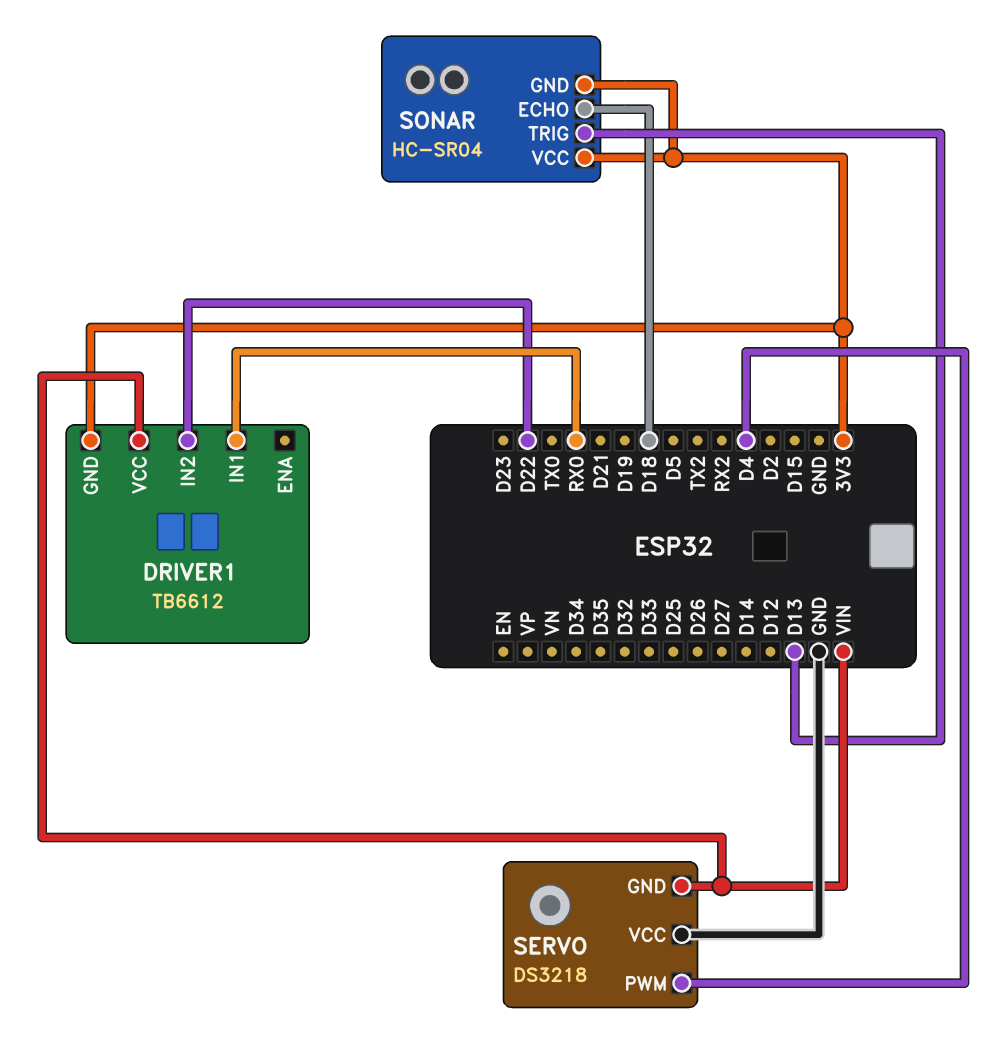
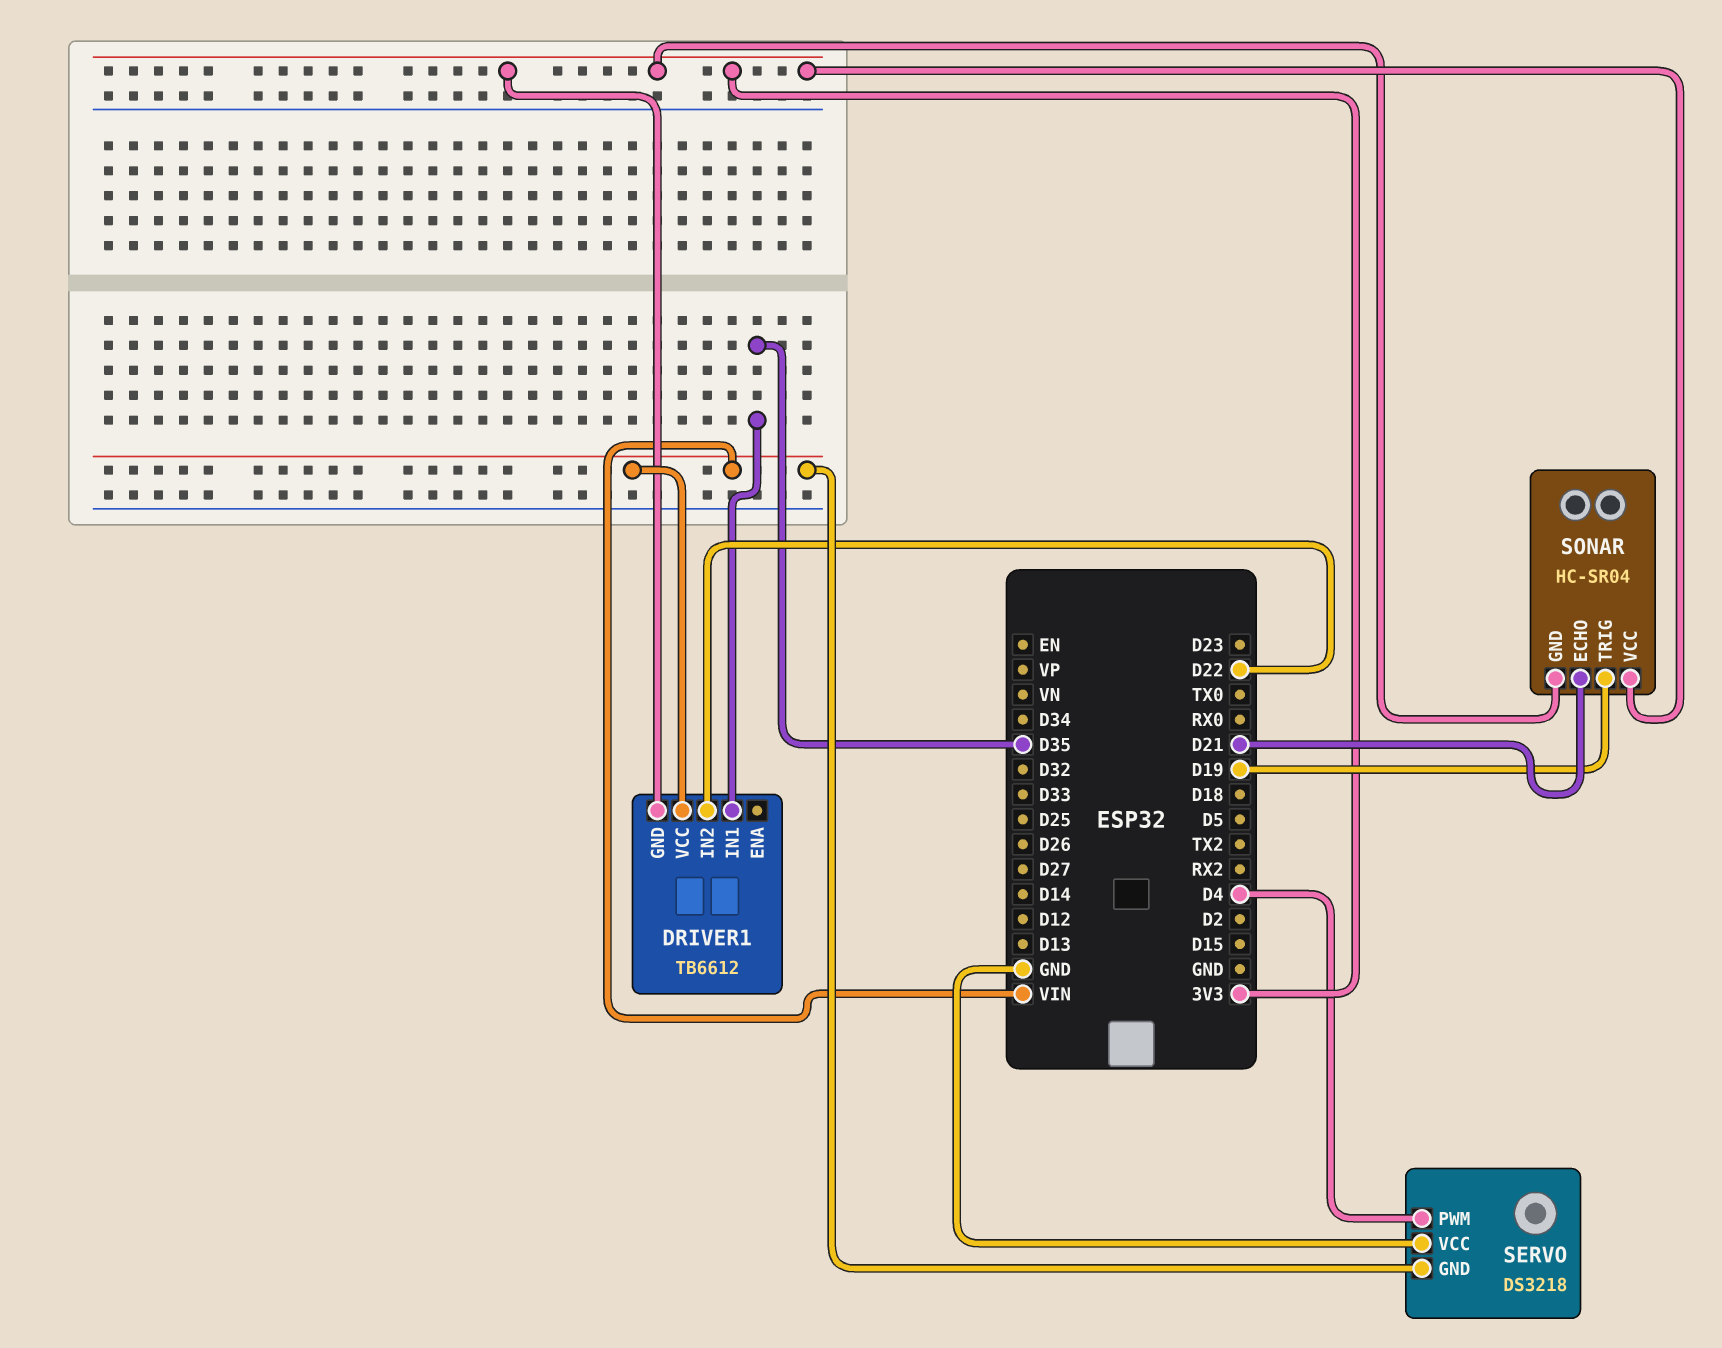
DRIVER1 pin IN1: RX0 -> D35
SONAR pin ECHO: D18 -> D21
SONAR pin TRIG: D13 -> D19

